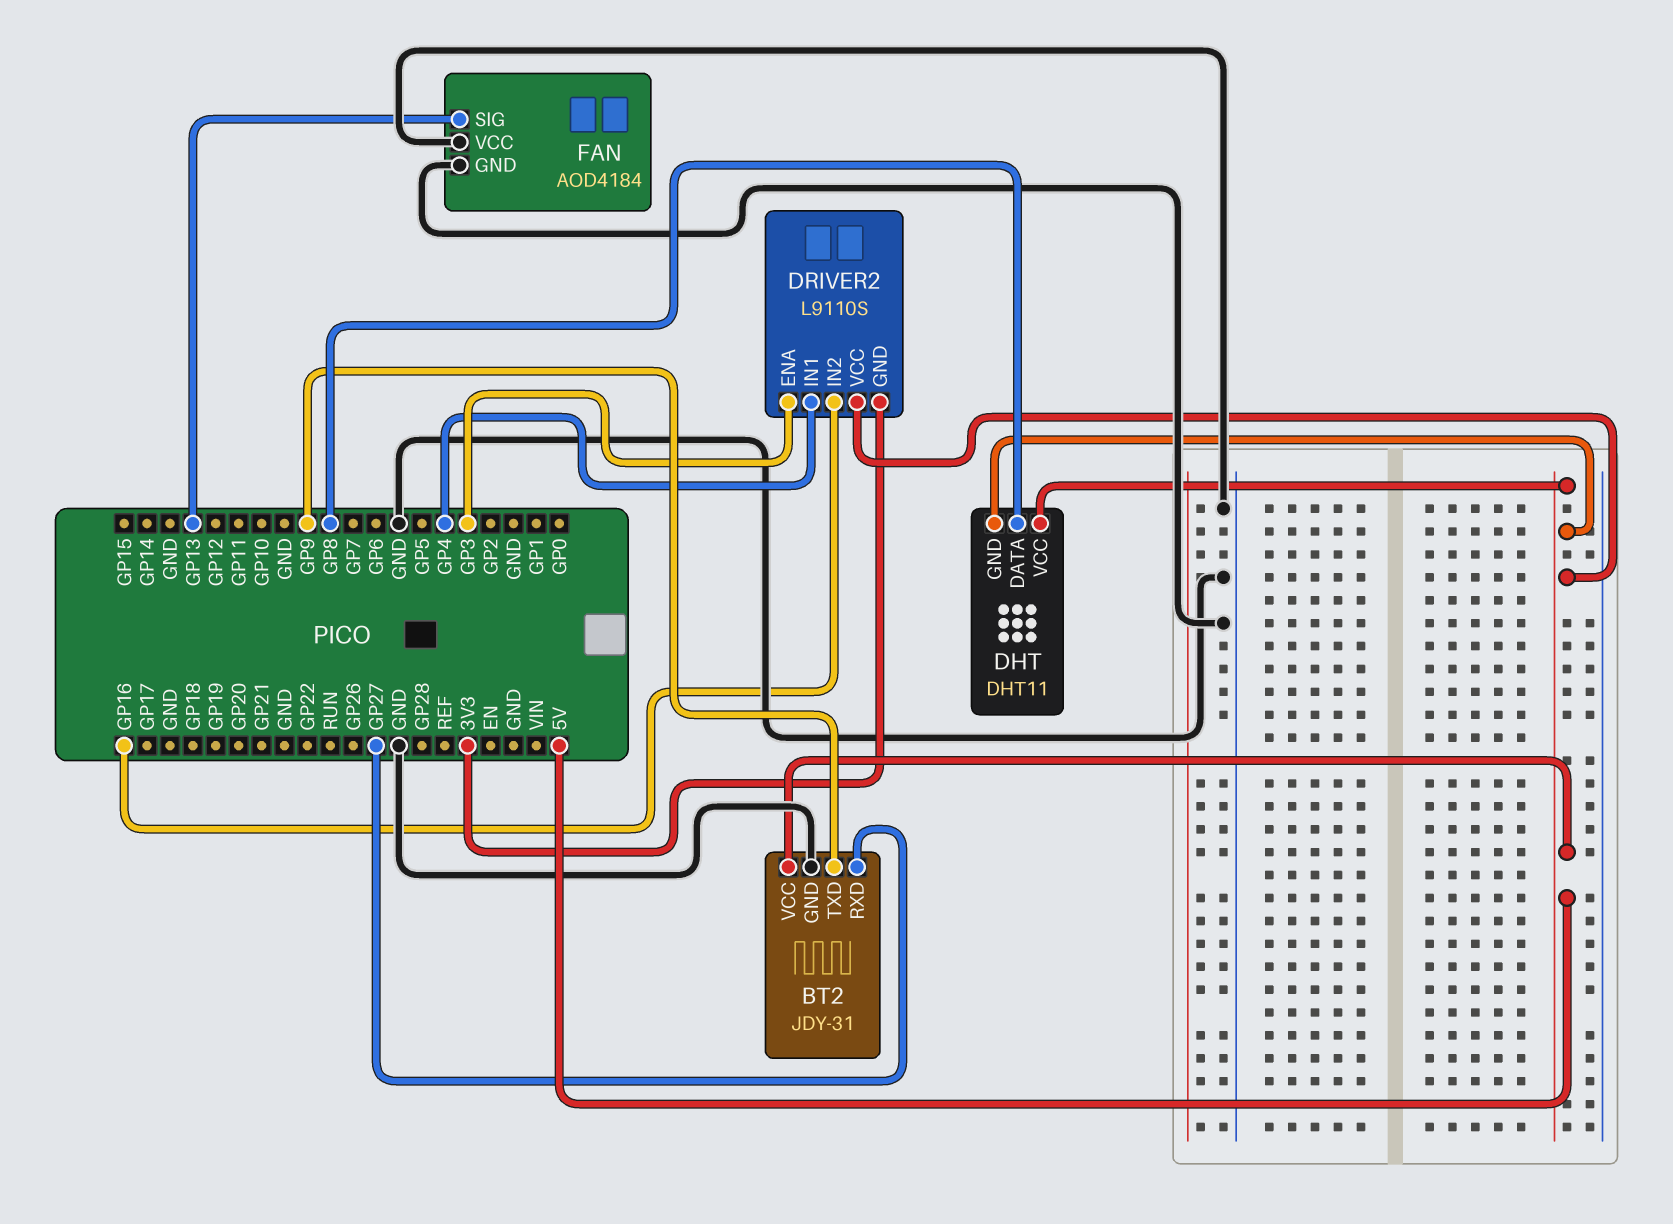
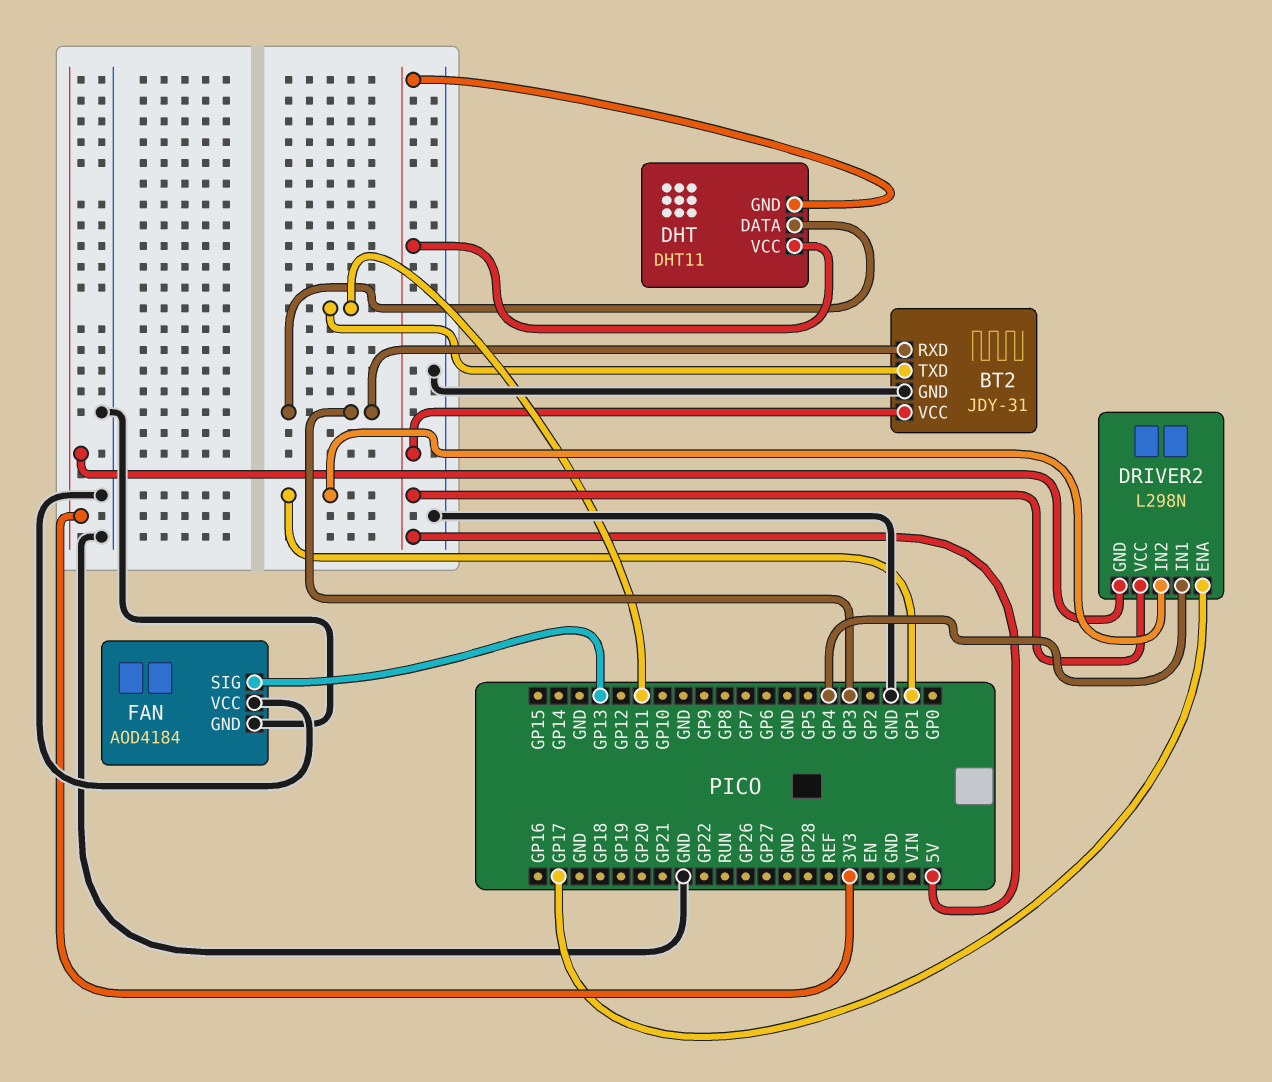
BT2 pin RXD: GP27 -> GP3
BT2 pin TXD: GP9 -> GP11
DHT pin DATA: GP8 -> GP3
DRIVER2: L9110S -> L298N
DRIVER2 pin ENA: GP3 -> GP17
DRIVER2 pin IN2: GP16 -> GP1

